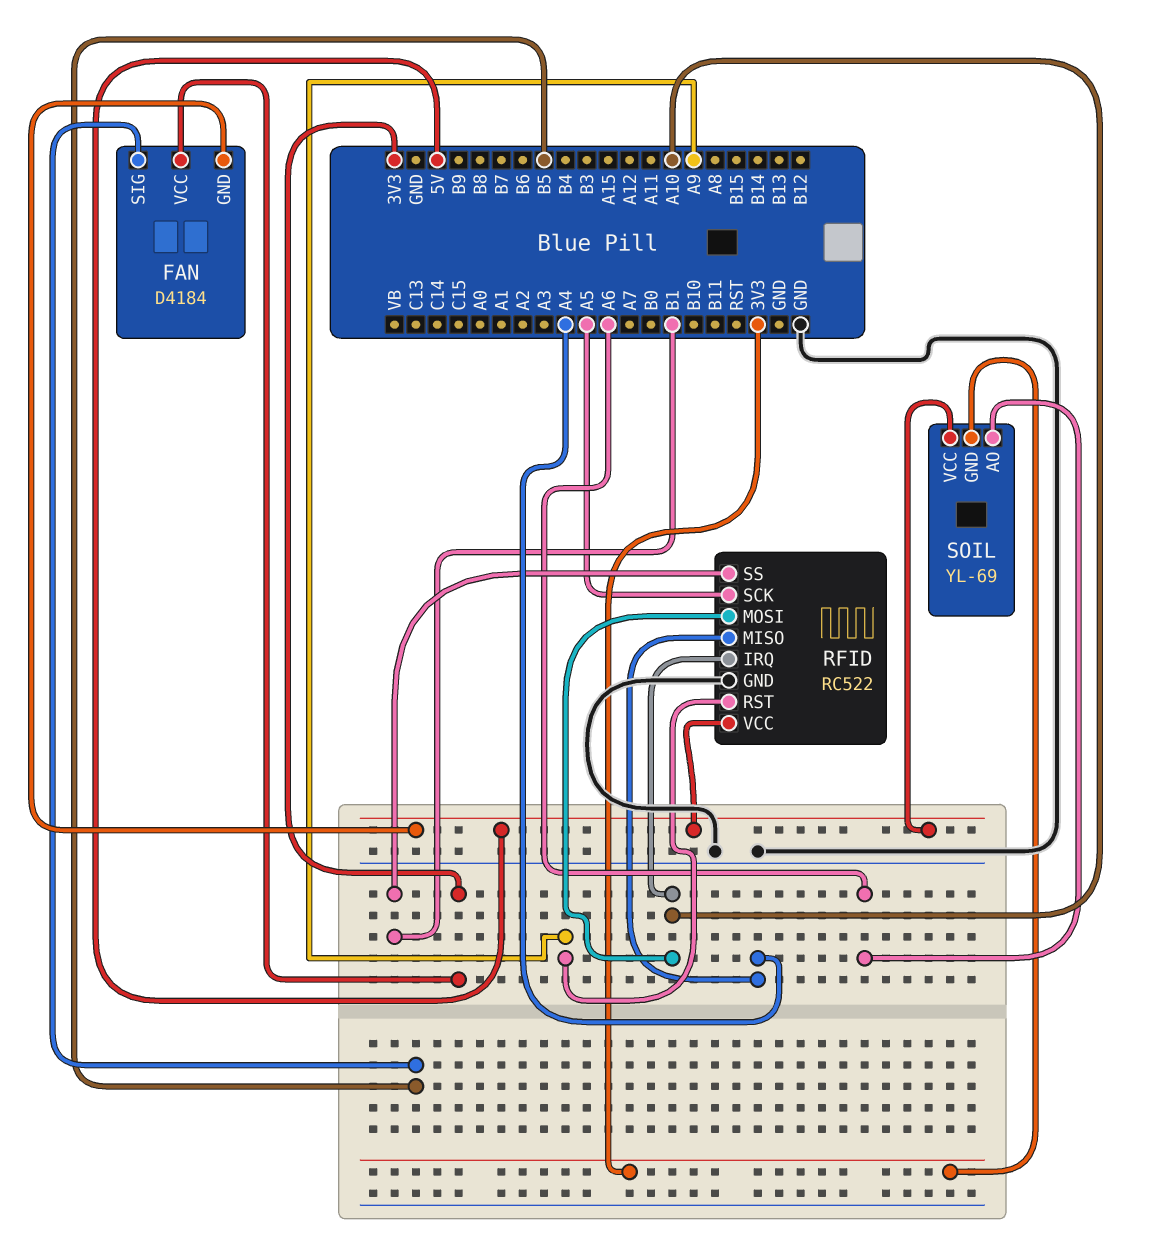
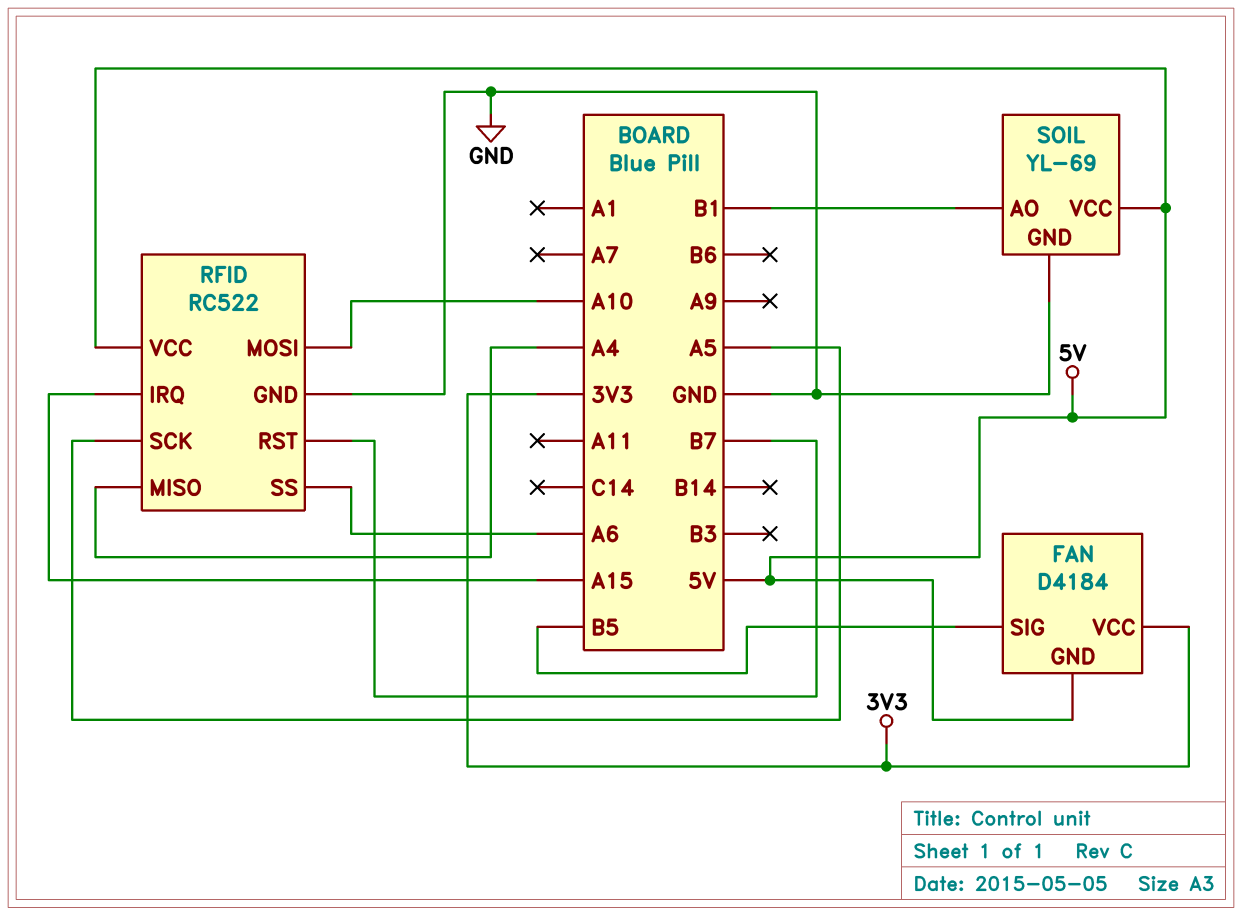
RFID pin IRQ: A10 -> A15
RFID pin RST: A9 -> B7
RFID pin SS: B1 -> A6
SOIL pin AO: A6 -> B1
SOIL pin GND: 3V3 -> GND

